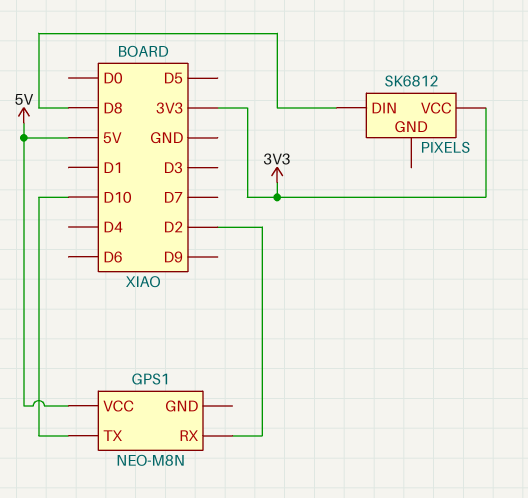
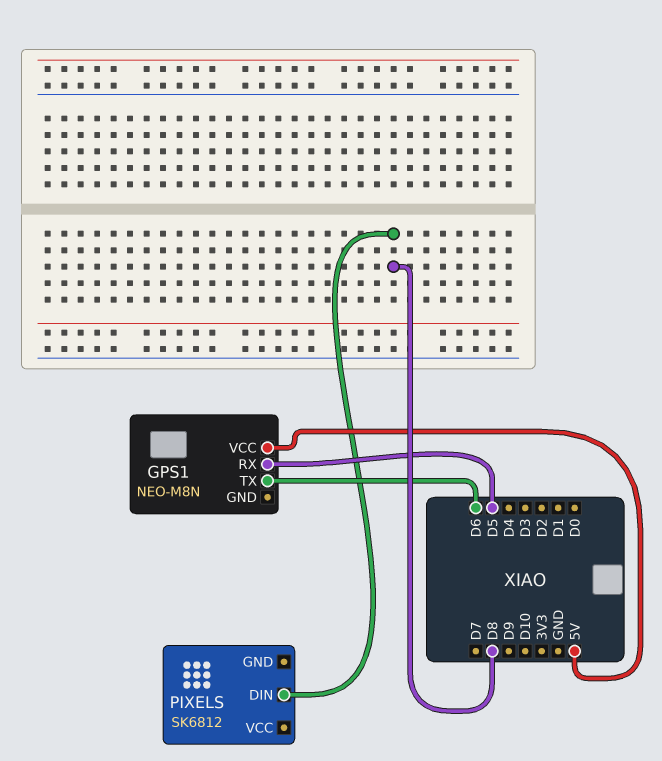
GPS1 pin RX: D2 -> D5
GPS1 pin TX: D10 -> D6
PIXELS pin VCC: 3V3 -> none

